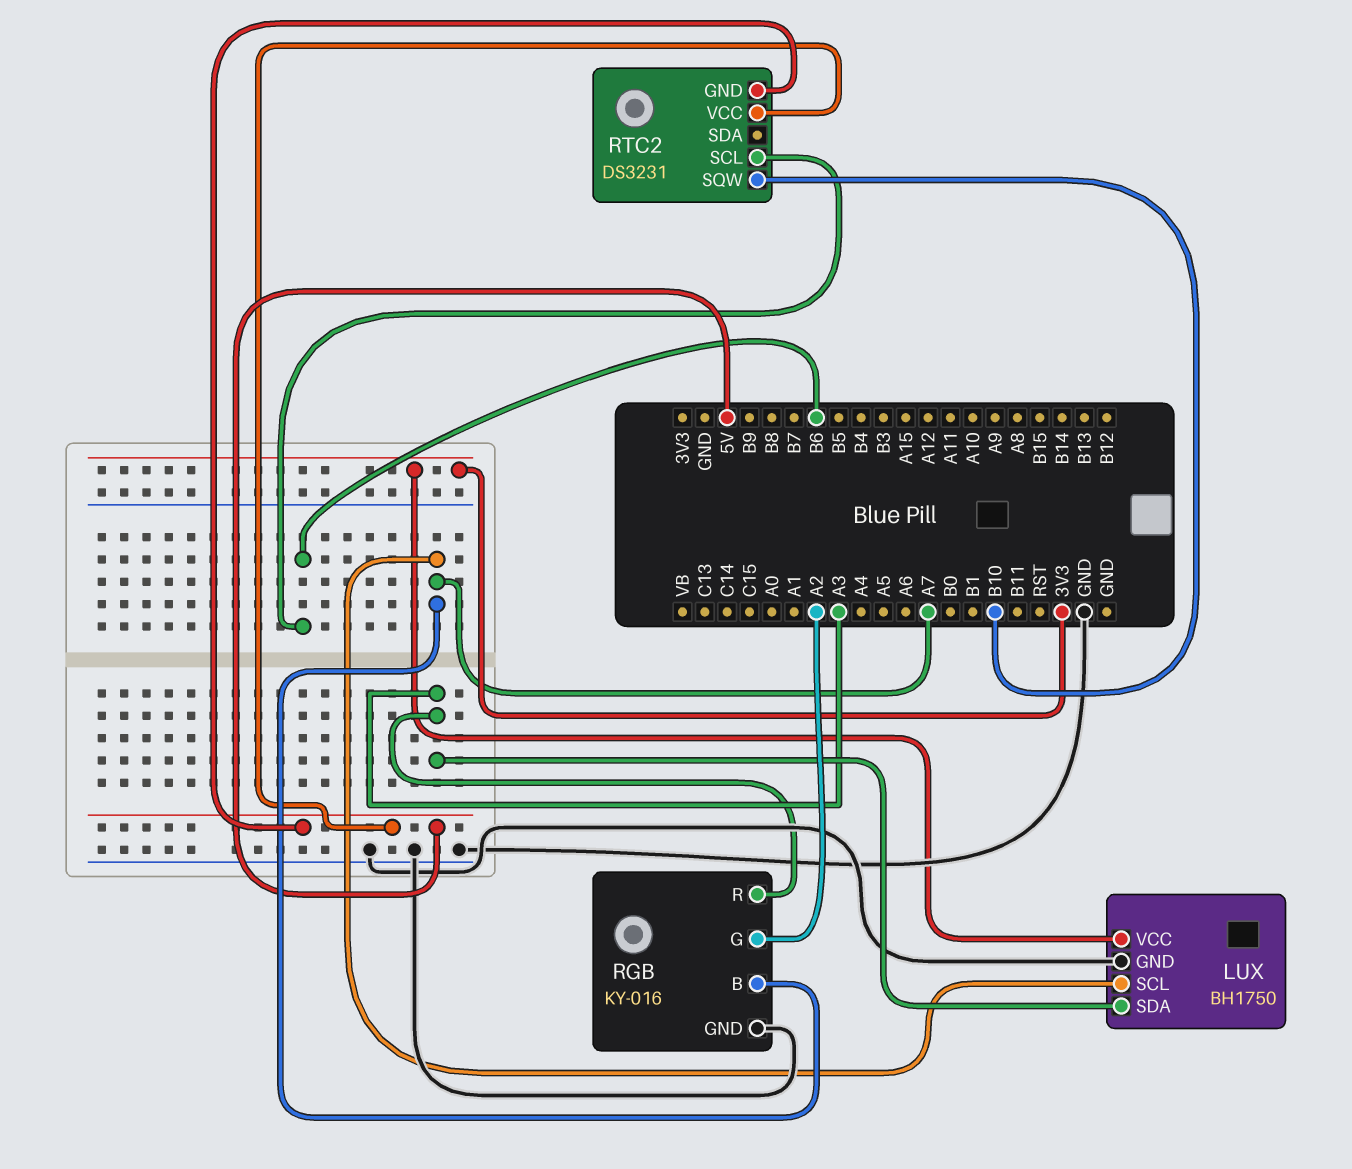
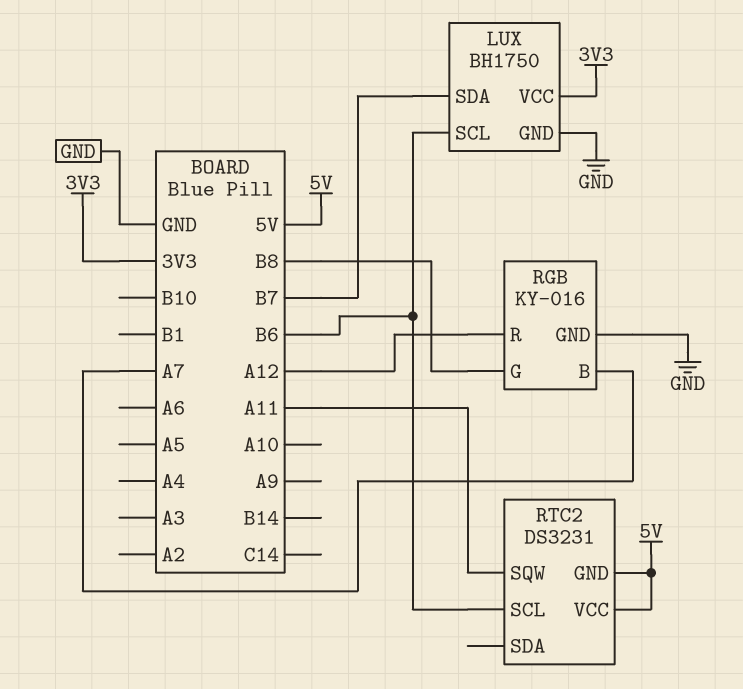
LUX pin SCL: A7 -> B6
LUX pin SDA: A3 -> B7
RGB pin G: A2 -> B8
RGB pin R: A3 -> A12
RTC2 pin SQW: B10 -> A11

